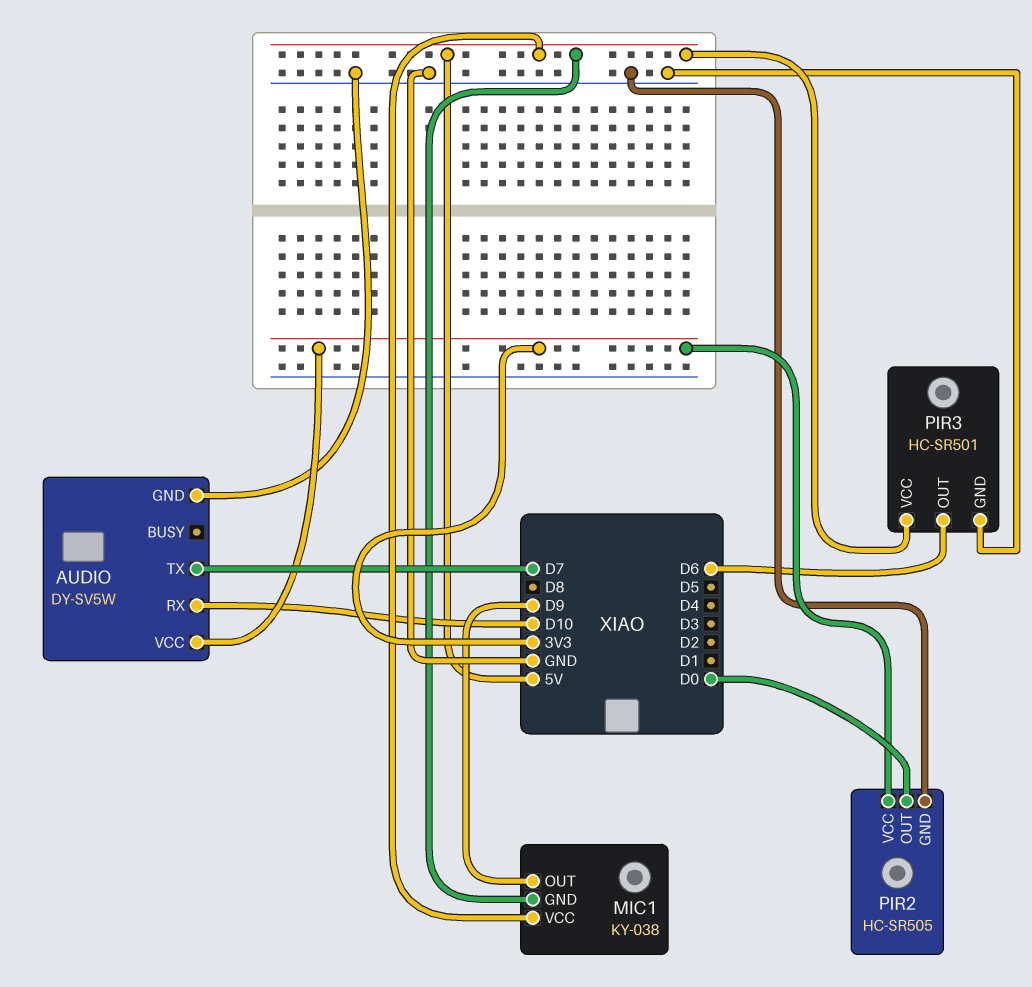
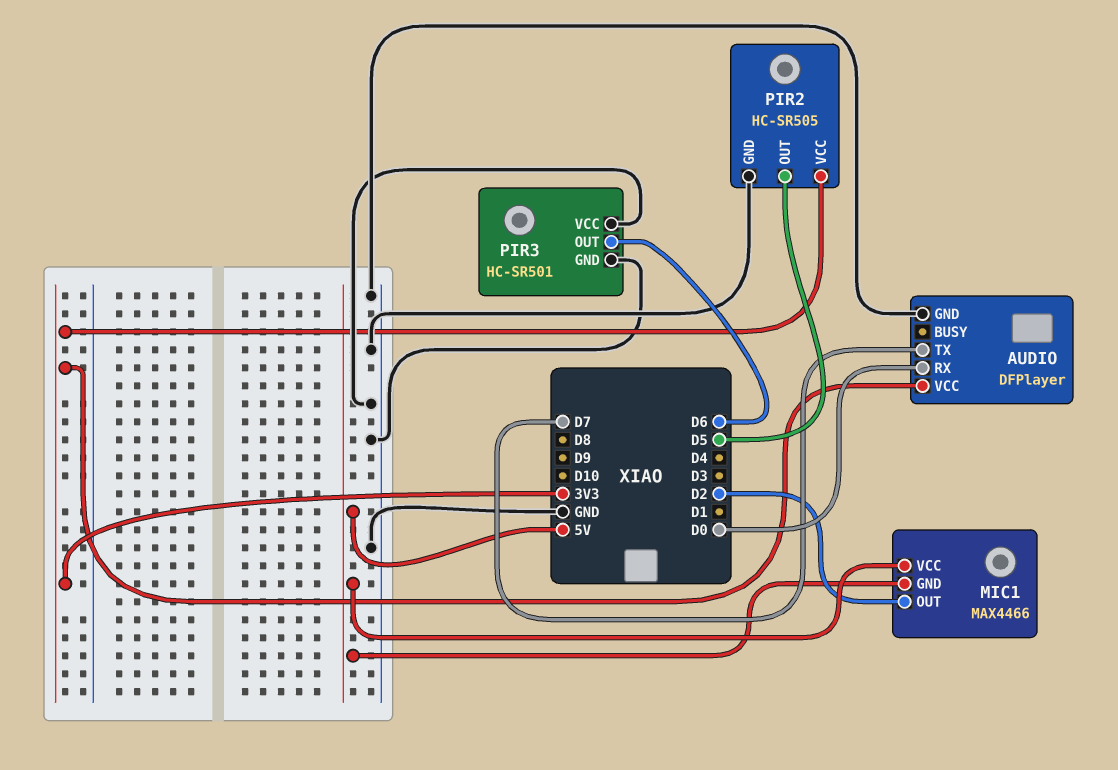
AUDIO: DY-SV5W -> DFPlayer
AUDIO pin RX: D10 -> D0
MIC1: KY-038 -> MAX4466
MIC1 pin OUT: D9 -> D2
PIR2 pin OUT: D0 -> D5
PIR3 pin VCC: 5V -> GND

